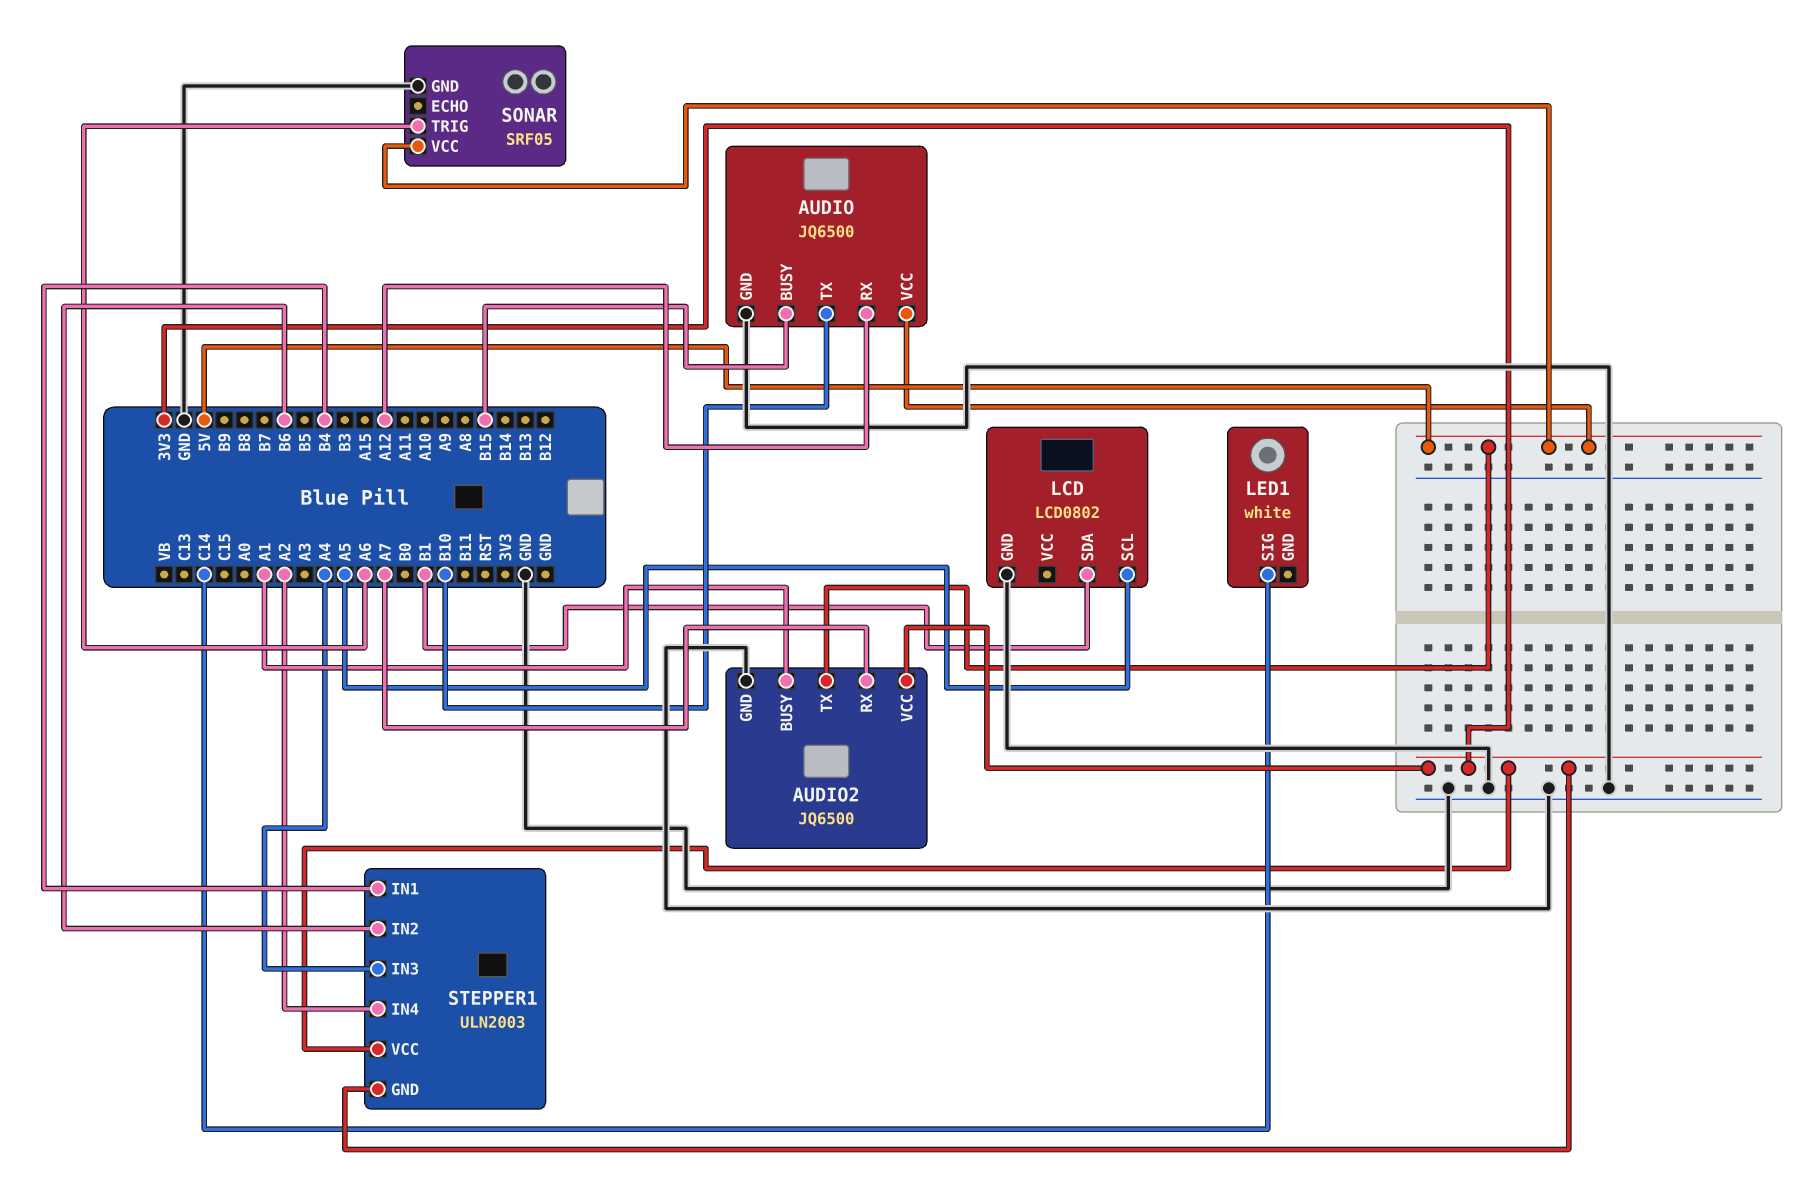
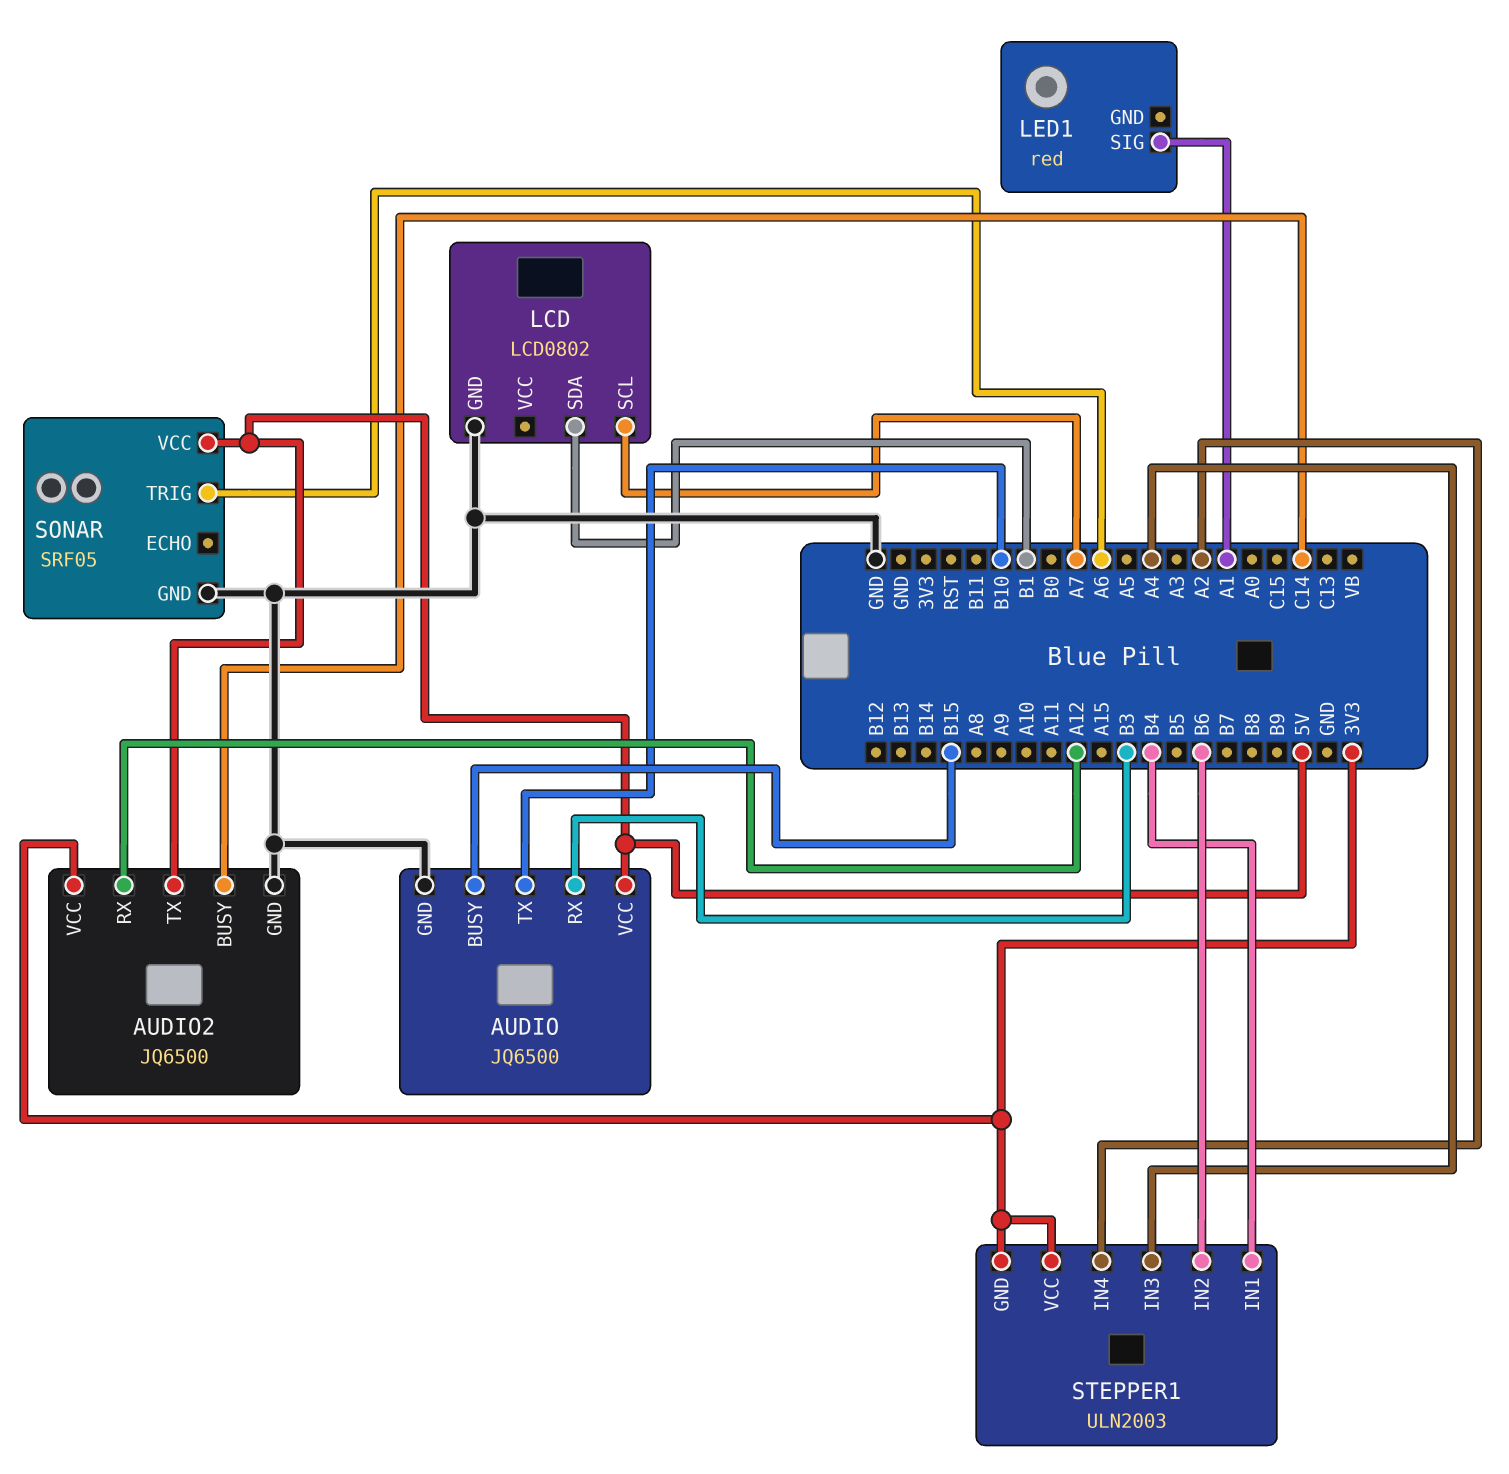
AUDIO pin RX: A12 -> B3
AUDIO2 pin BUSY: A1 -> C14
AUDIO2 pin RX: A7 -> A12
LCD pin SCL: A5 -> A7
LED1: white -> red
LED1 pin SIG: C14 -> A1

